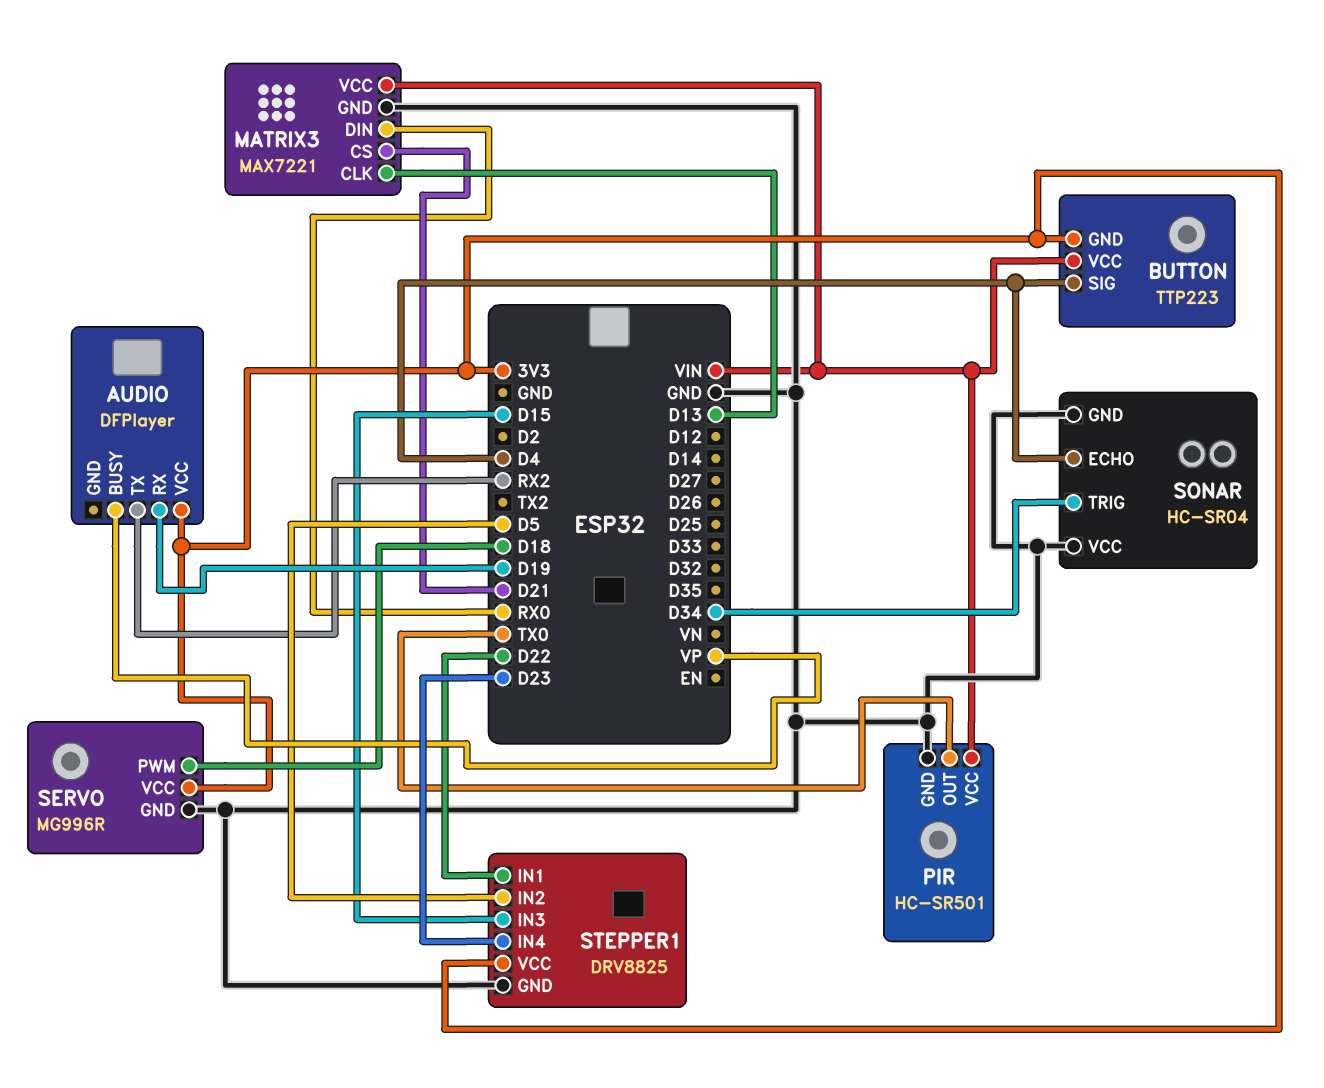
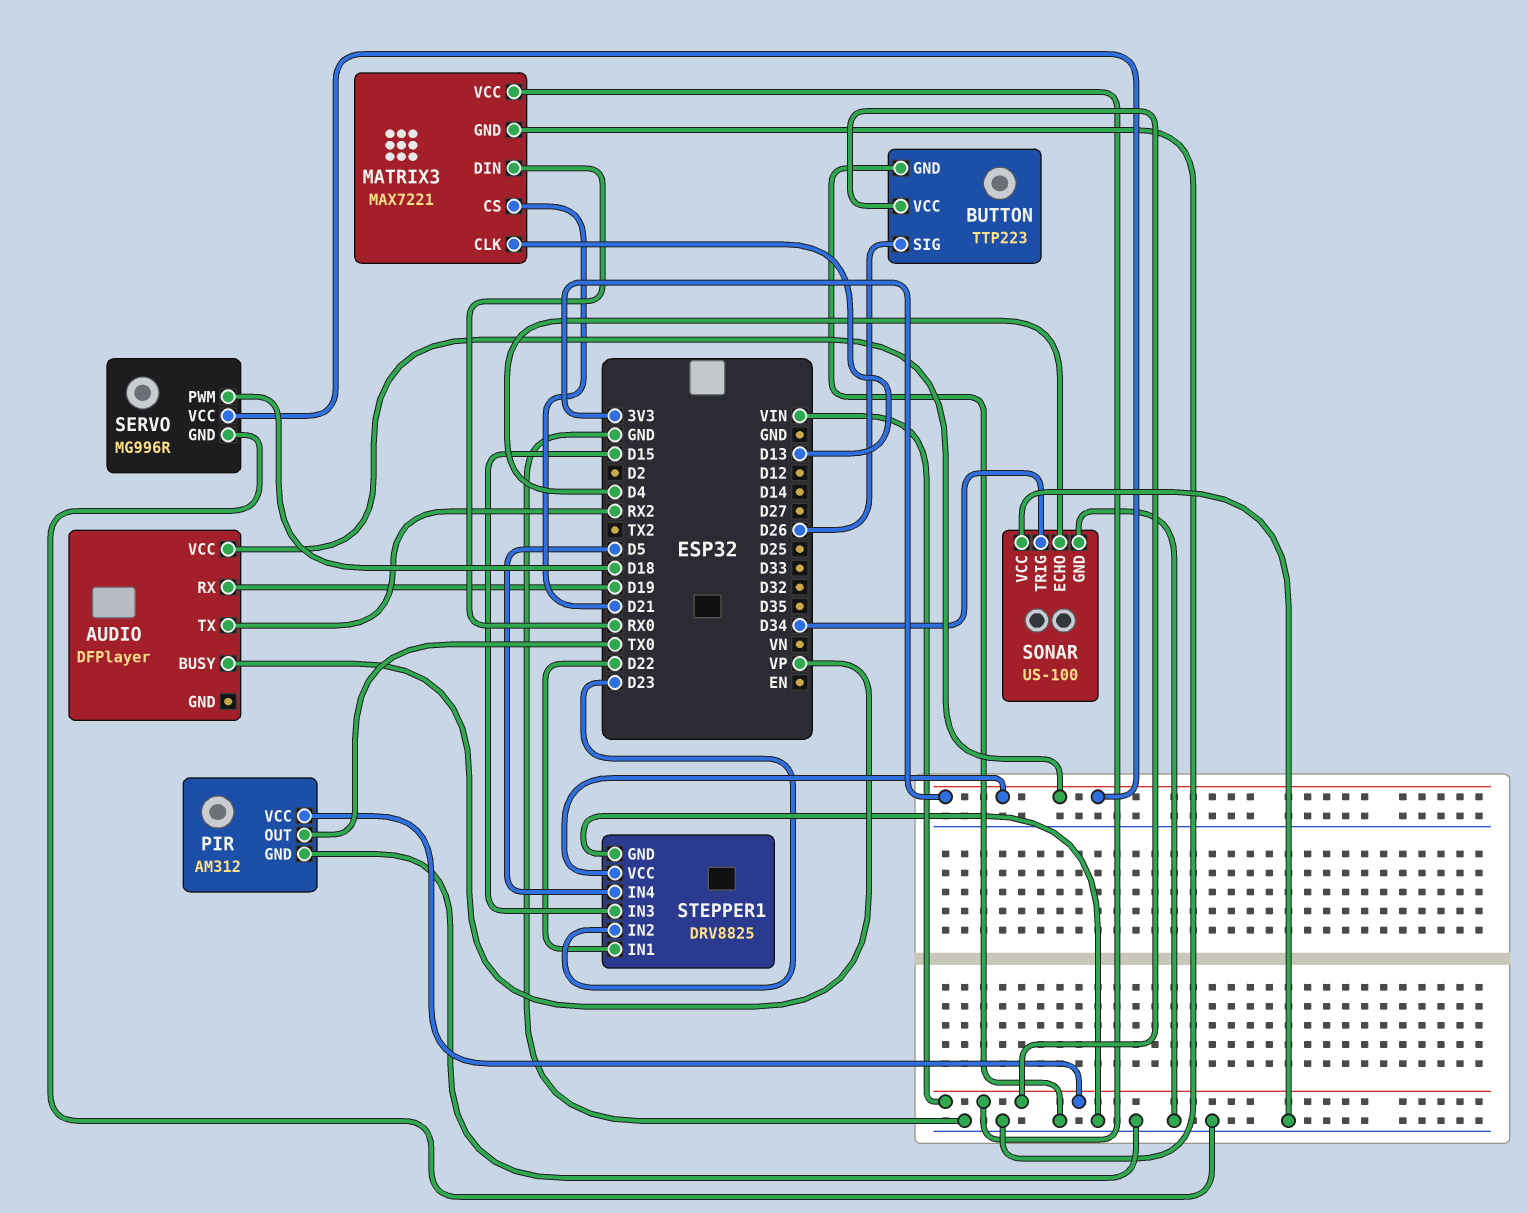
BUTTON pin GND: 3V3 -> GND
BUTTON pin SIG: D4 -> D26
PIR: HC-SR501 -> AM312
SONAR: HC-SR04 -> US-100
STEPPER1 pin IN2: D5 -> D23
STEPPER1 pin IN4: D23 -> D5

